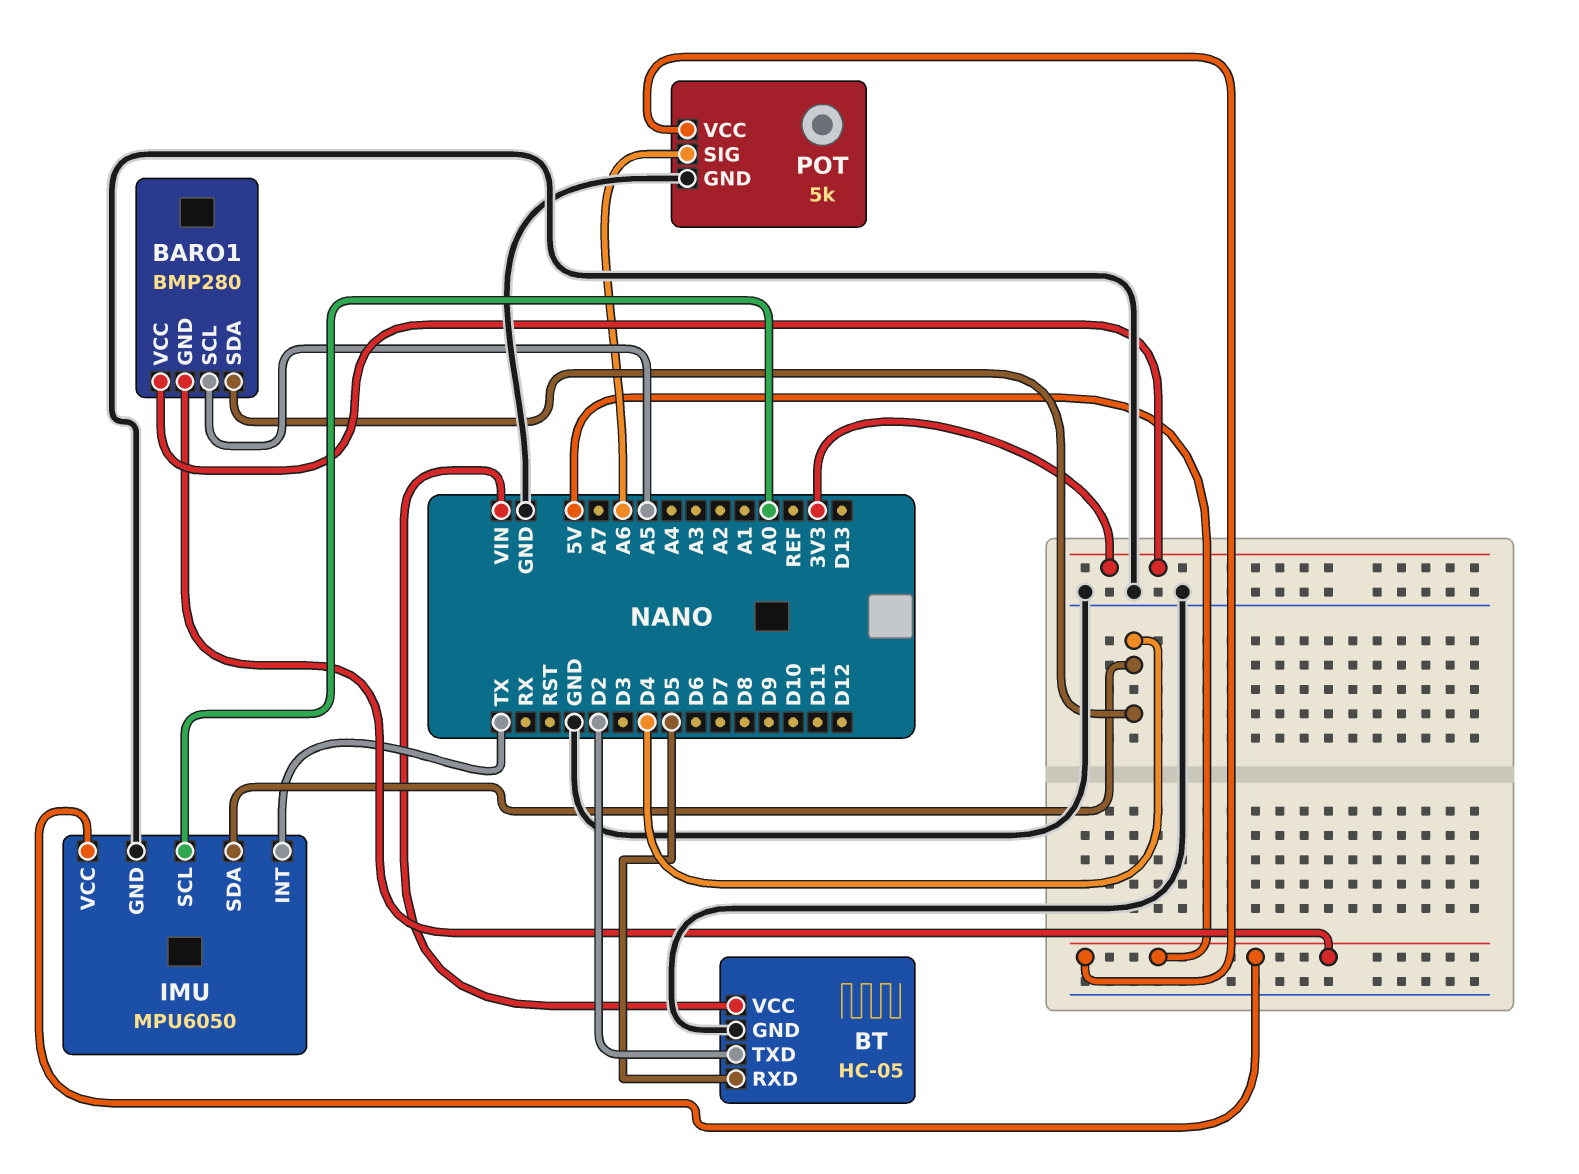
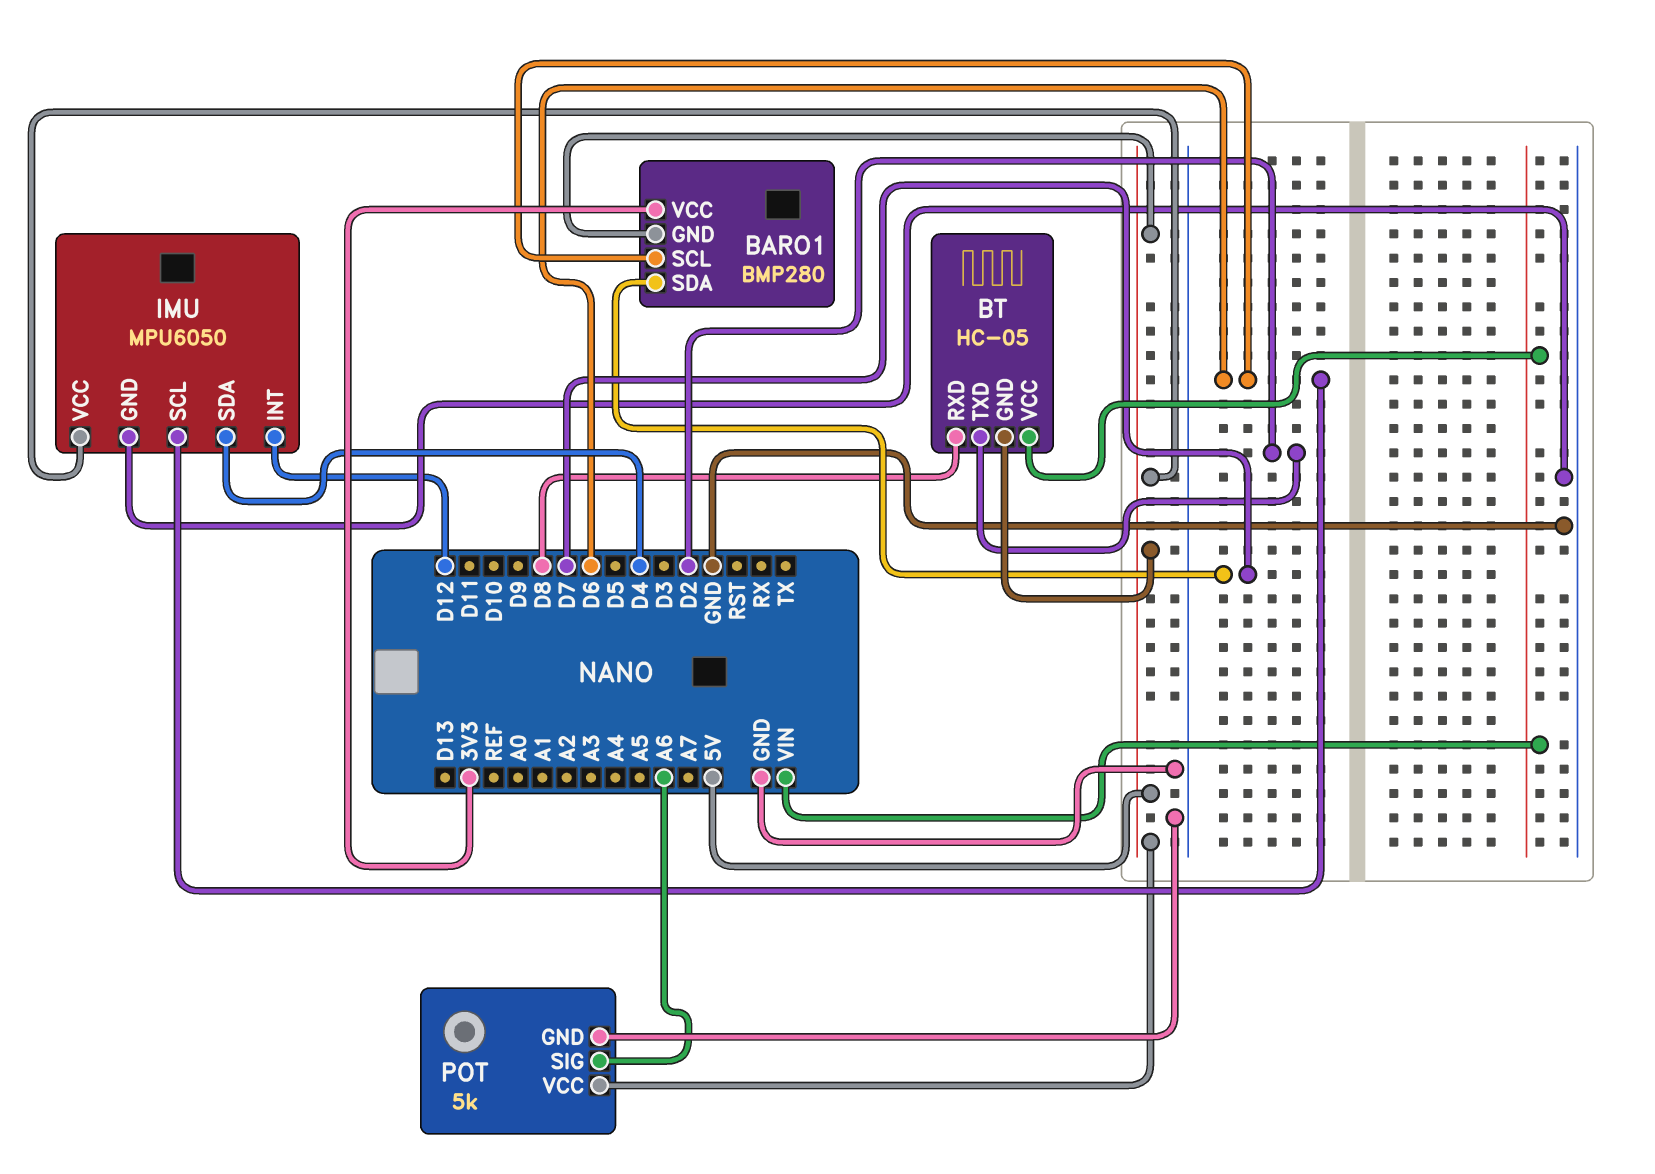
BARO1 pin SCL: A5 -> D6
BARO1 pin SDA: D4 -> D7
BT pin GND: GND -> 5V
BT pin RXD: D5 -> D8
IMU pin INT: TX -> D12
IMU pin SCL: A0 -> D6

